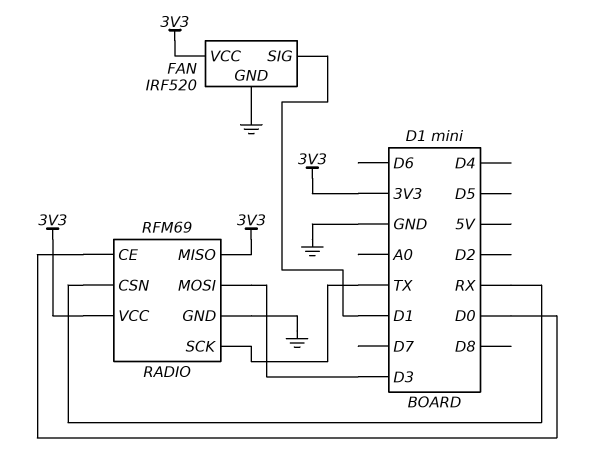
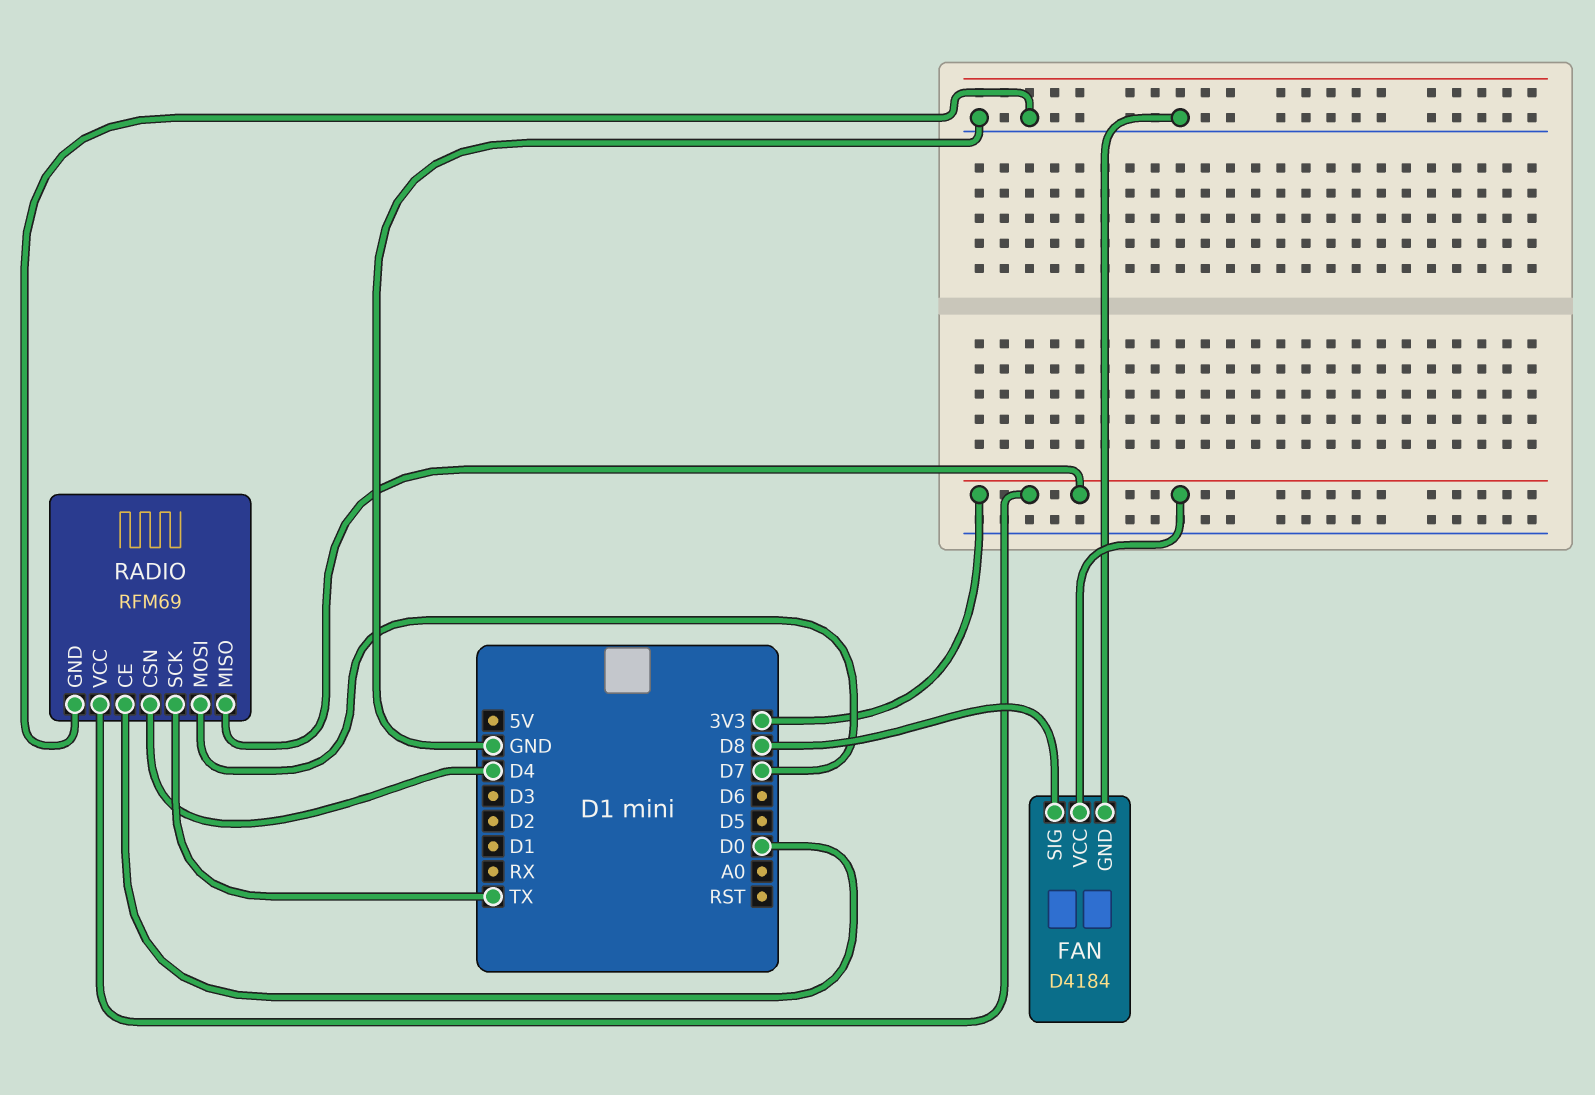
FAN: IRF520 -> D4184
FAN pin SIG: D1 -> D8
RADIO pin CSN: RX -> D4
RADIO pin MOSI: D3 -> D7

